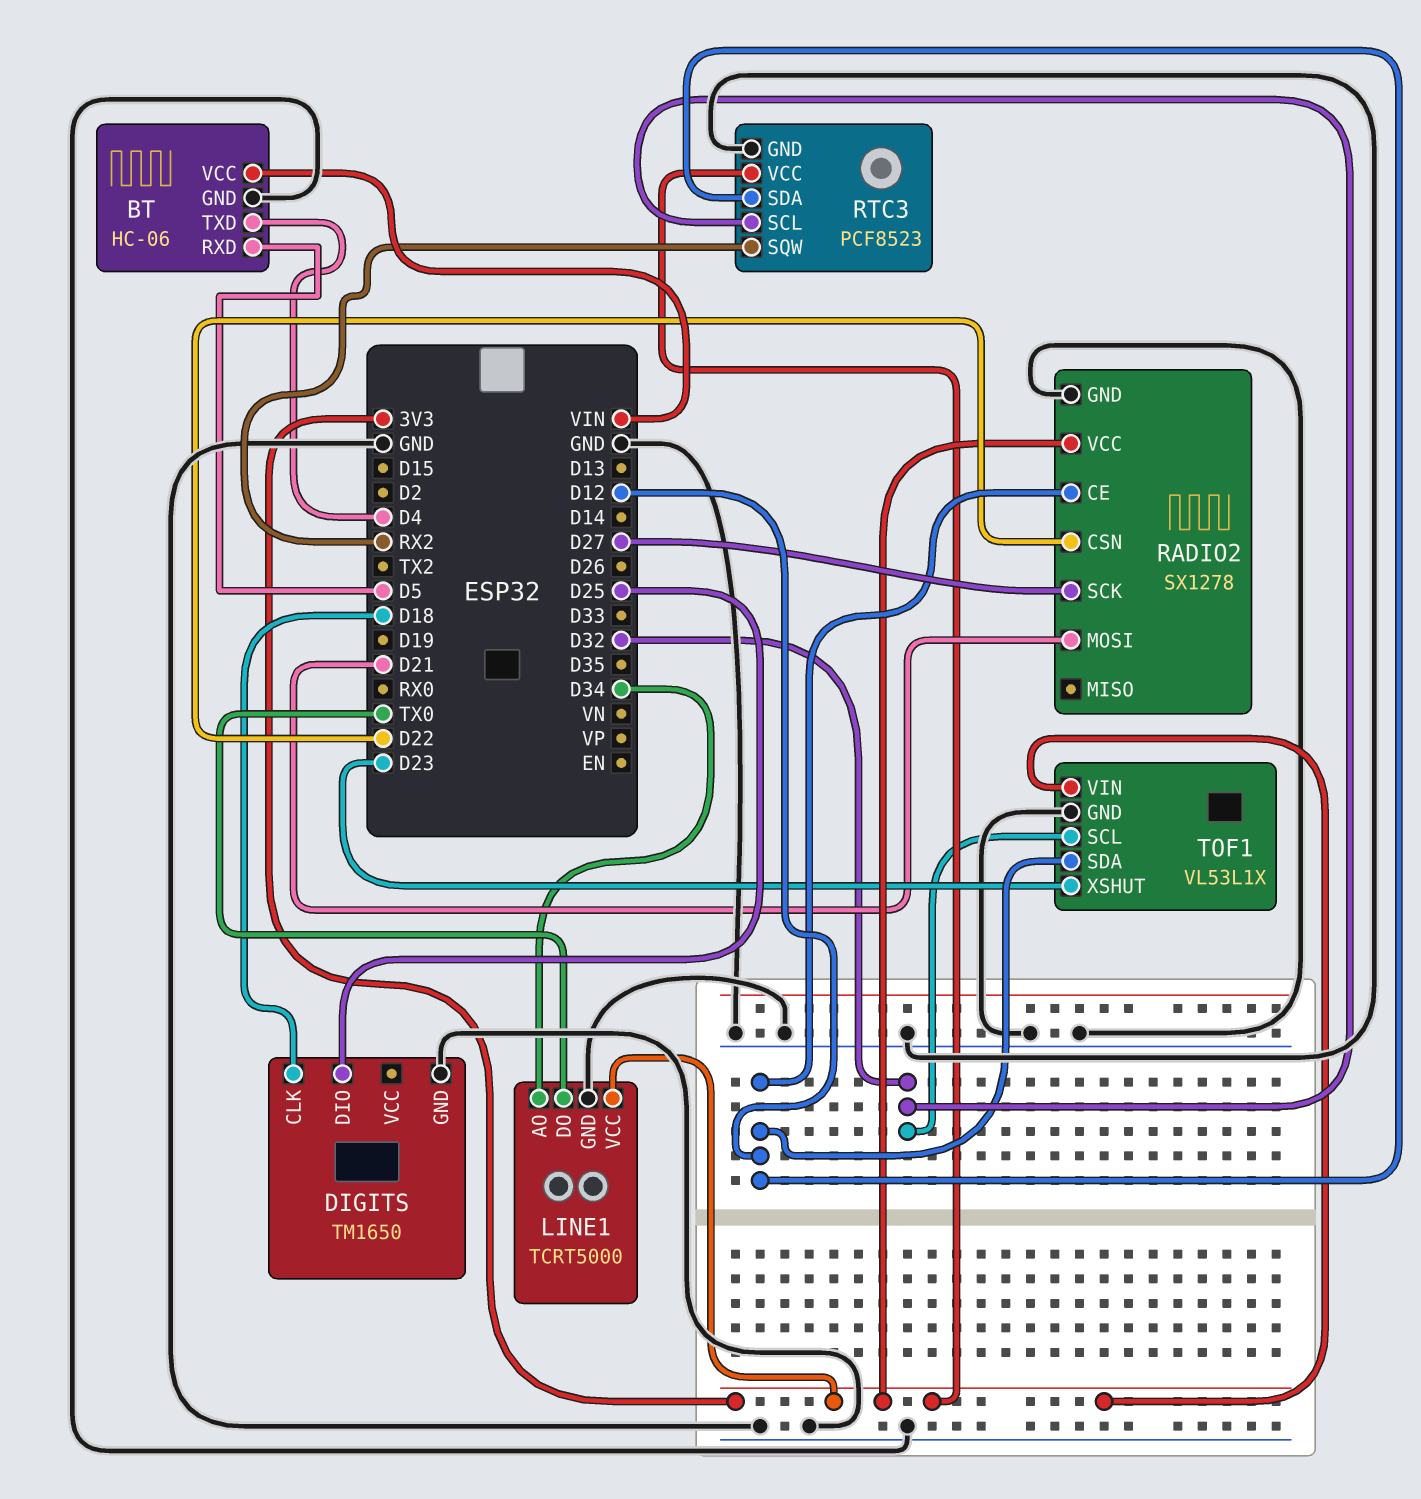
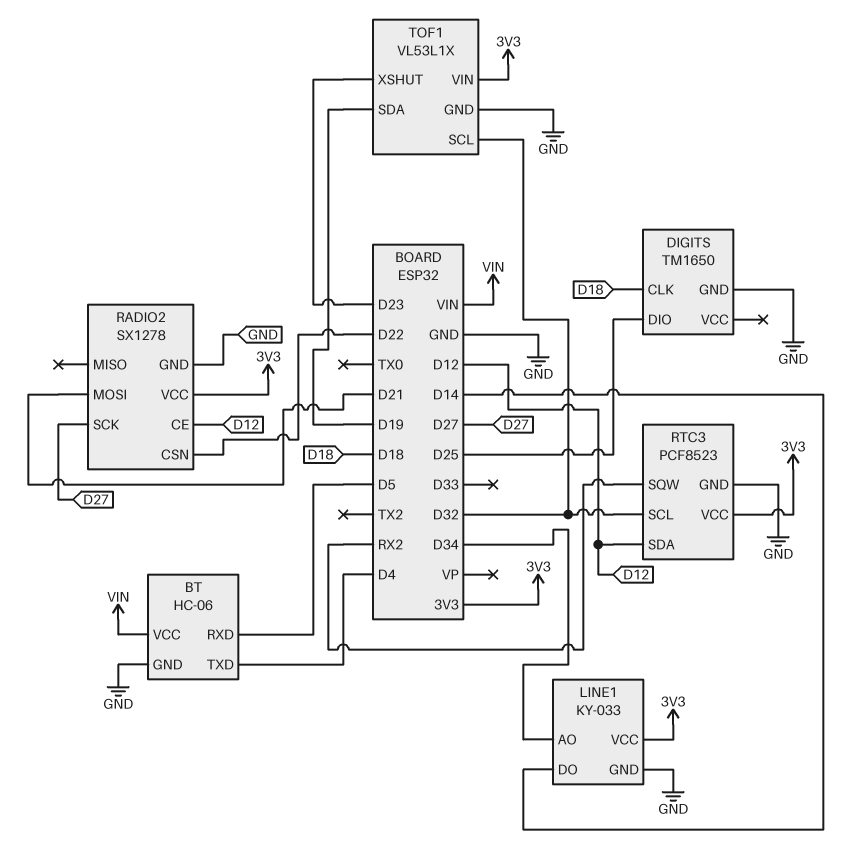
LINE1: TCRT5000 -> KY-033
LINE1 pin DO: TX0 -> D14
TOF1 pin SDA: D12 -> D19

